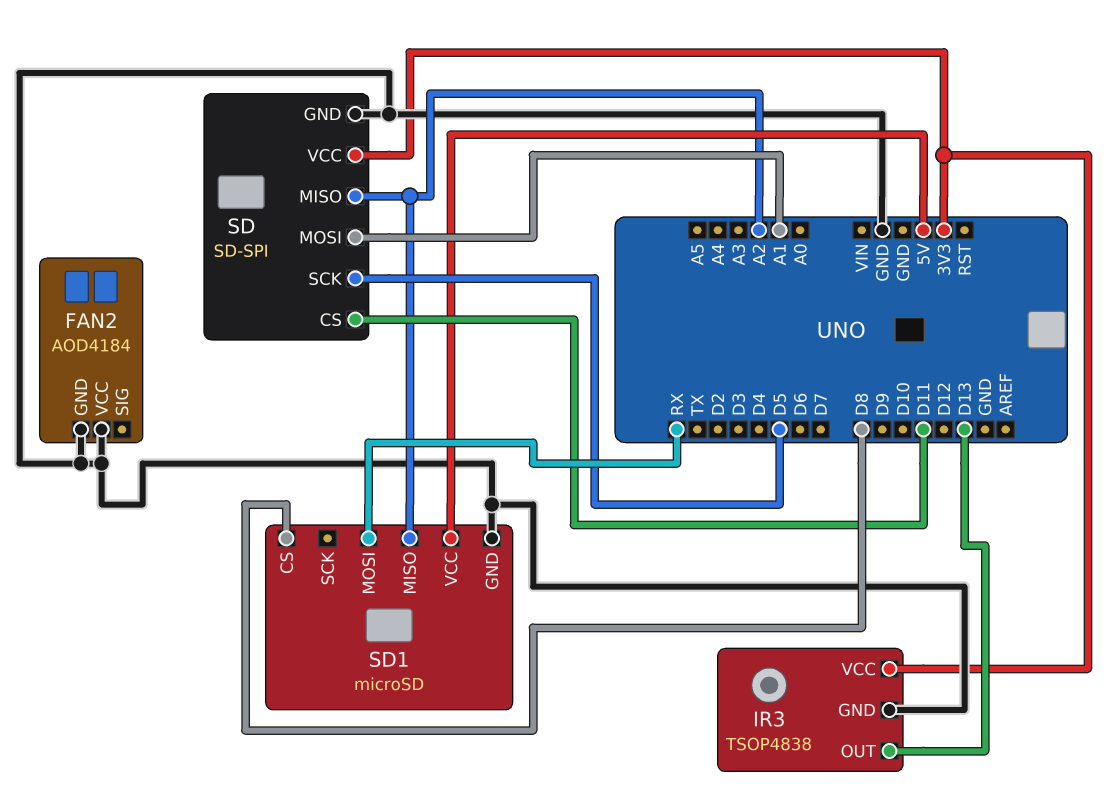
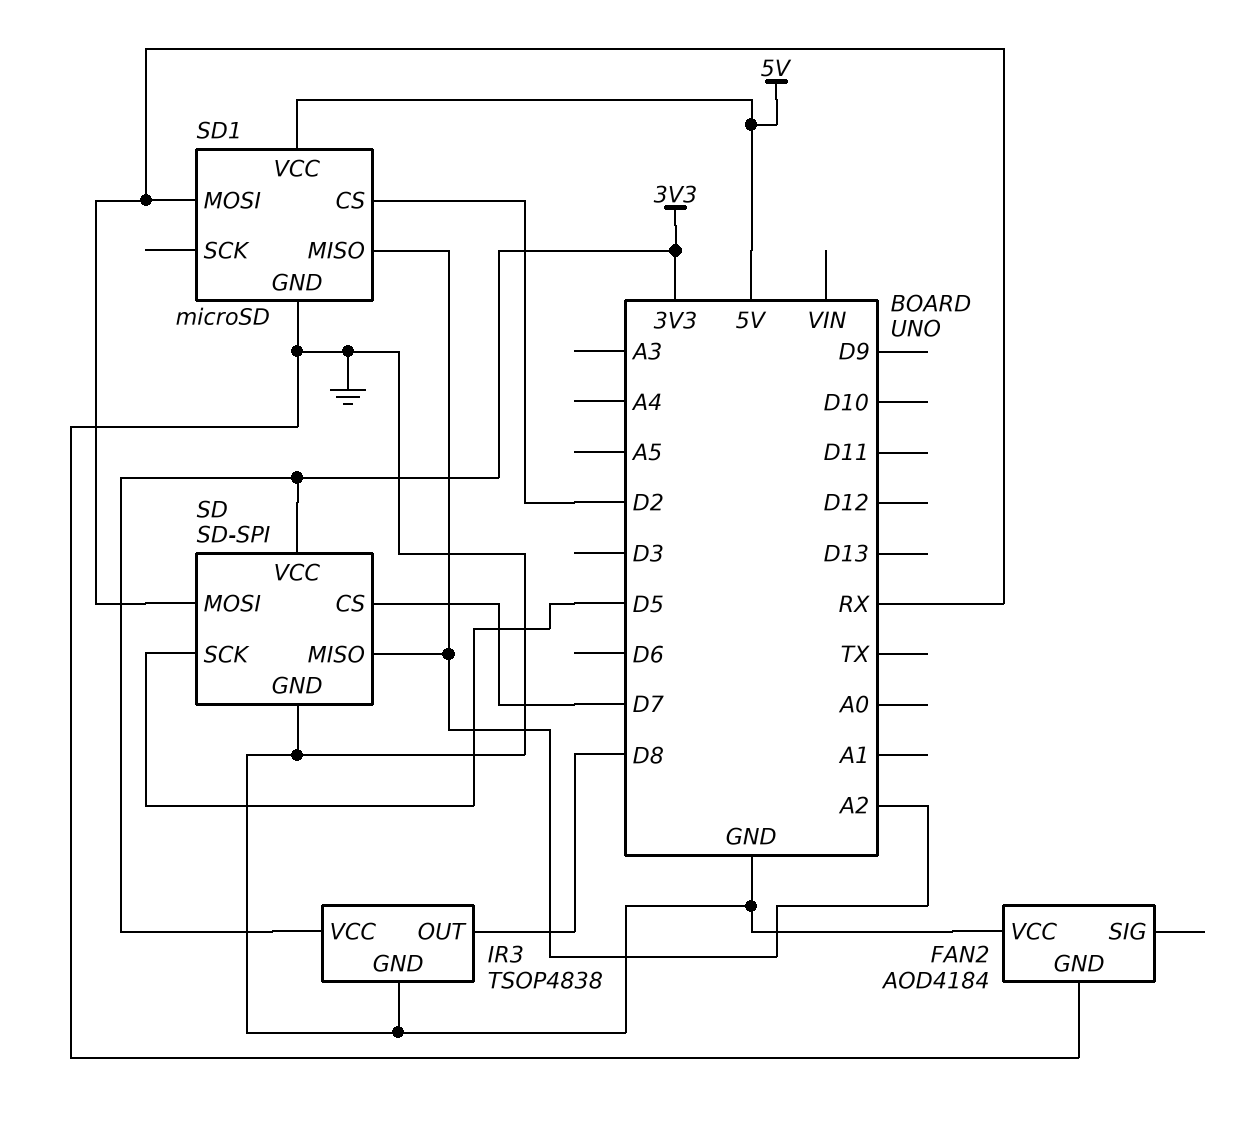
IR3 pin OUT: D13 -> D8
SD pin CS: D11 -> D7
SD pin MOSI: A1 -> RX
SD1 pin CS: D8 -> D2

